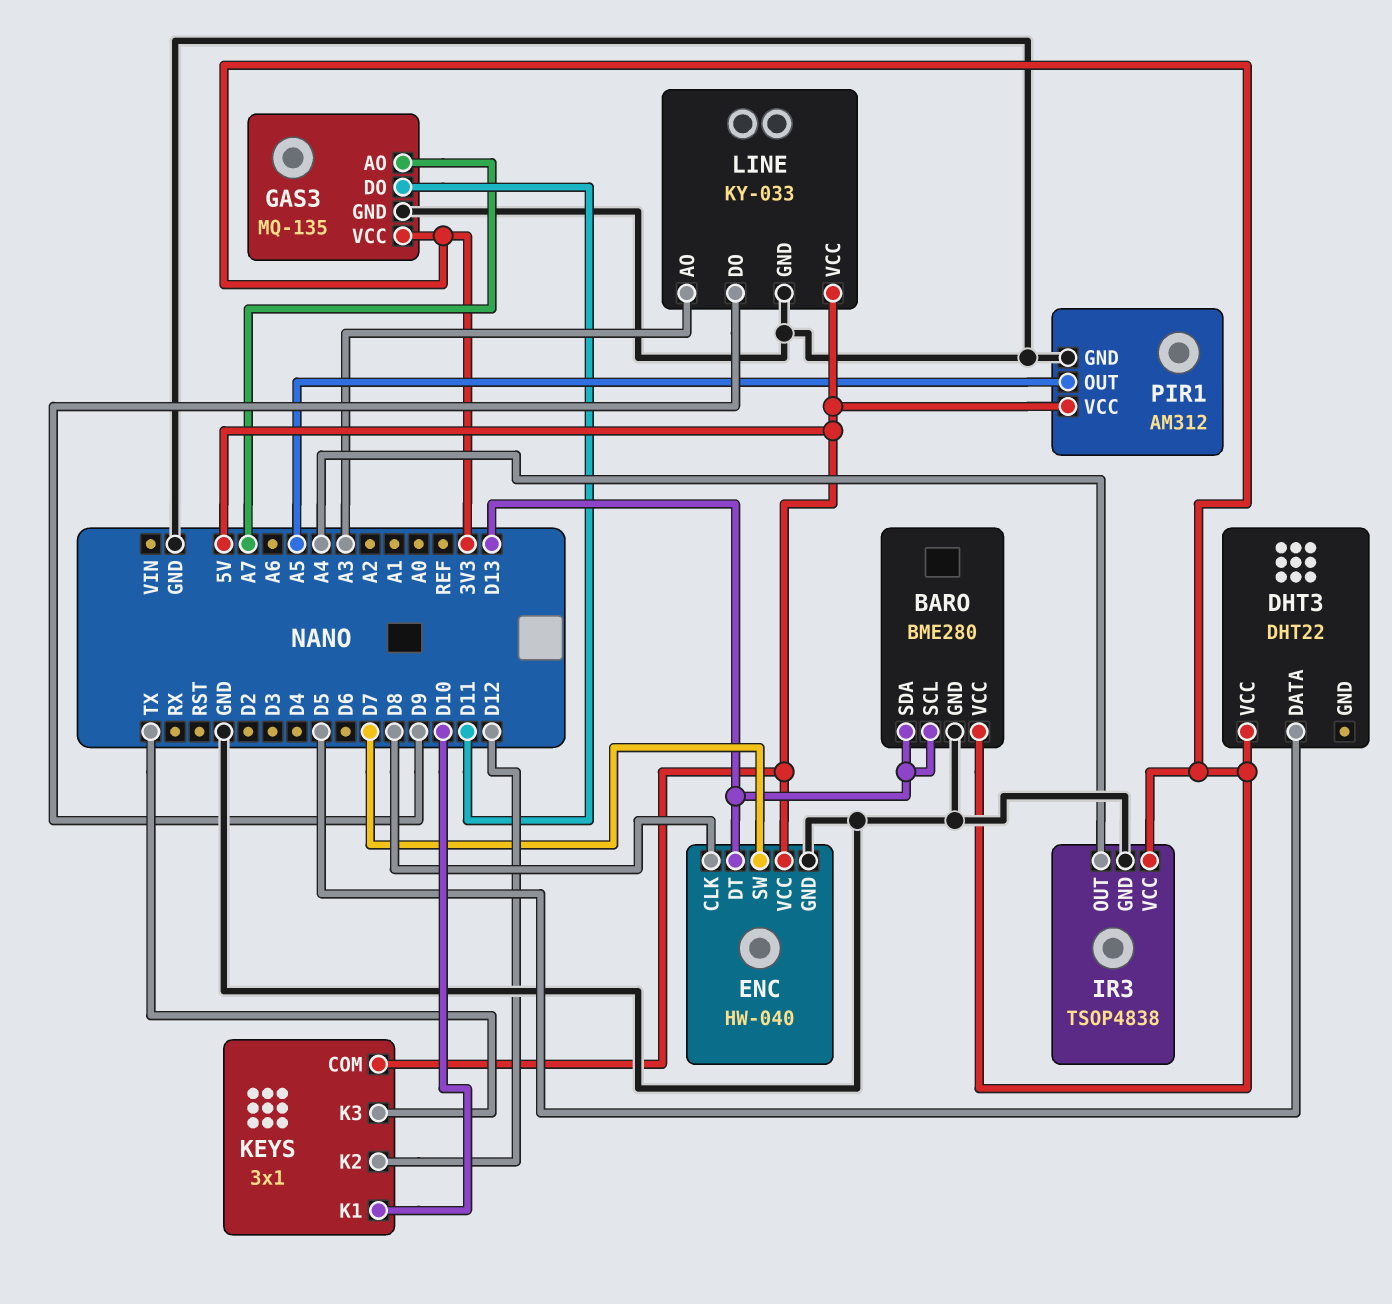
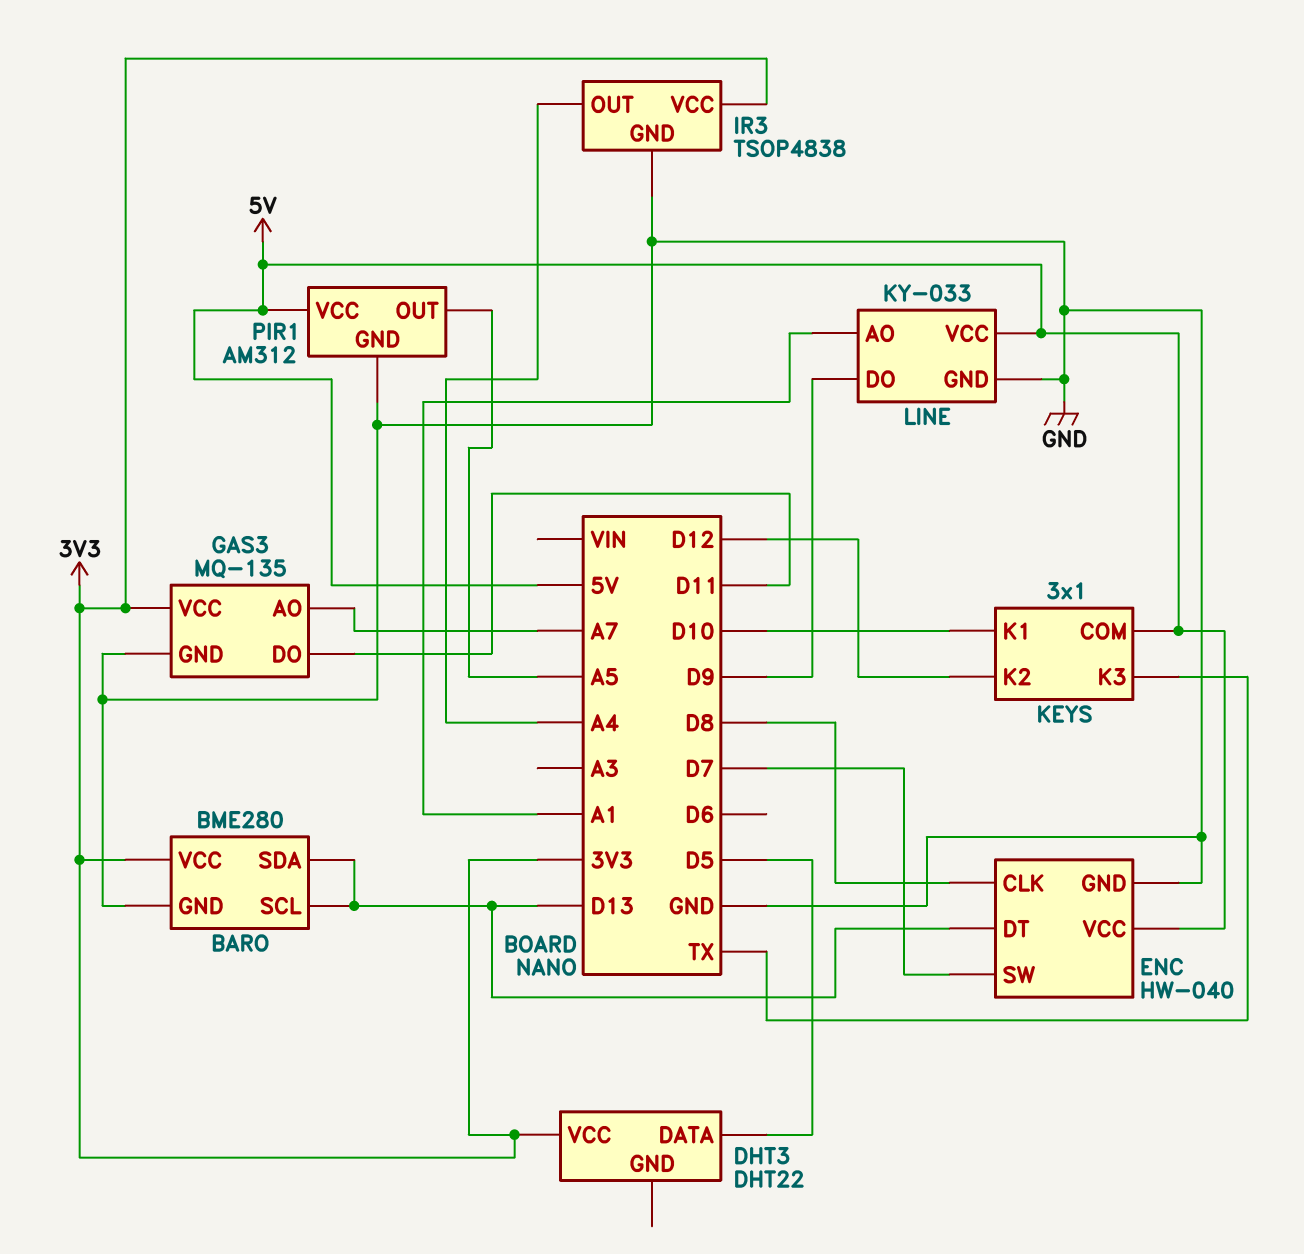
LINE pin AO: A3 -> A1

